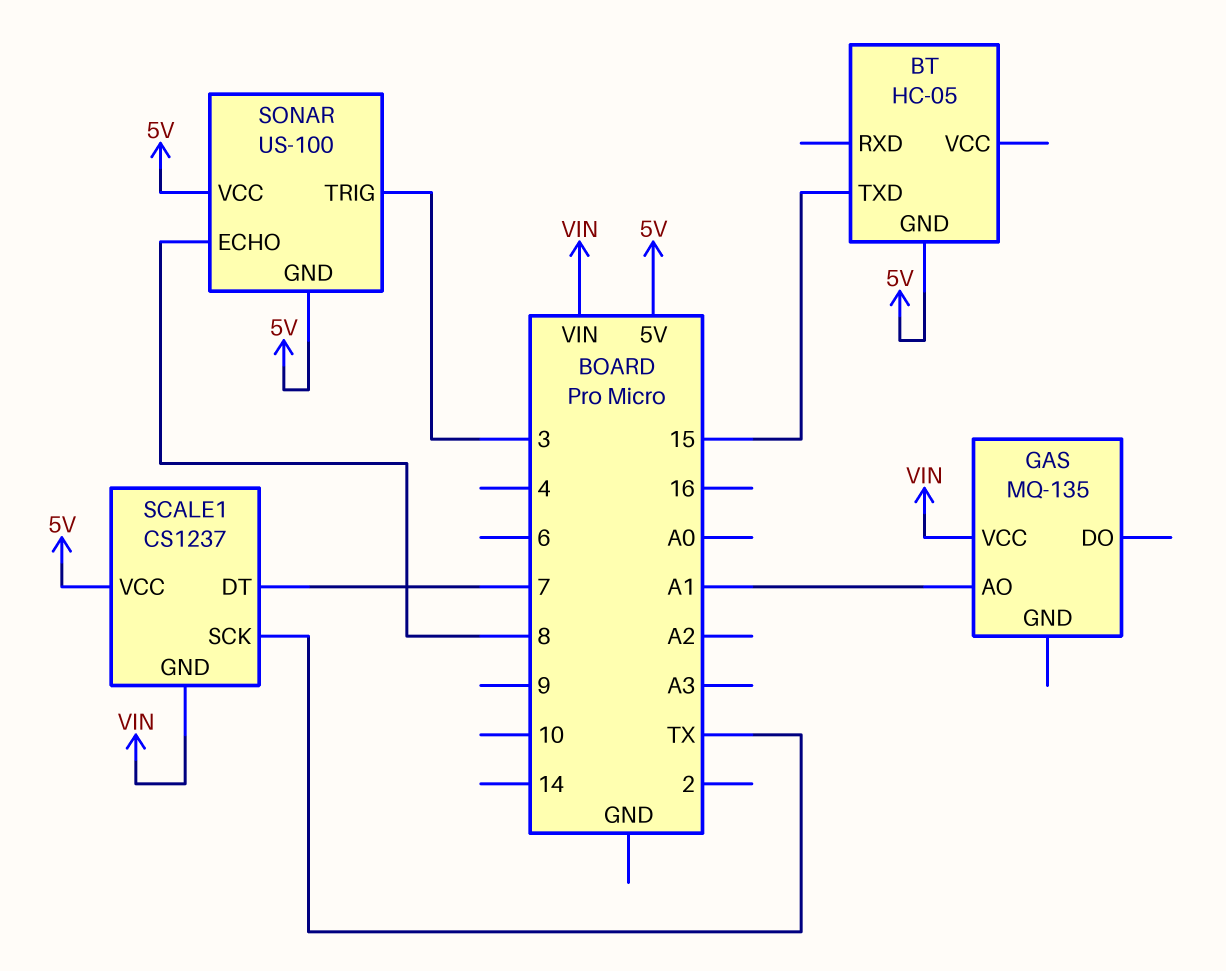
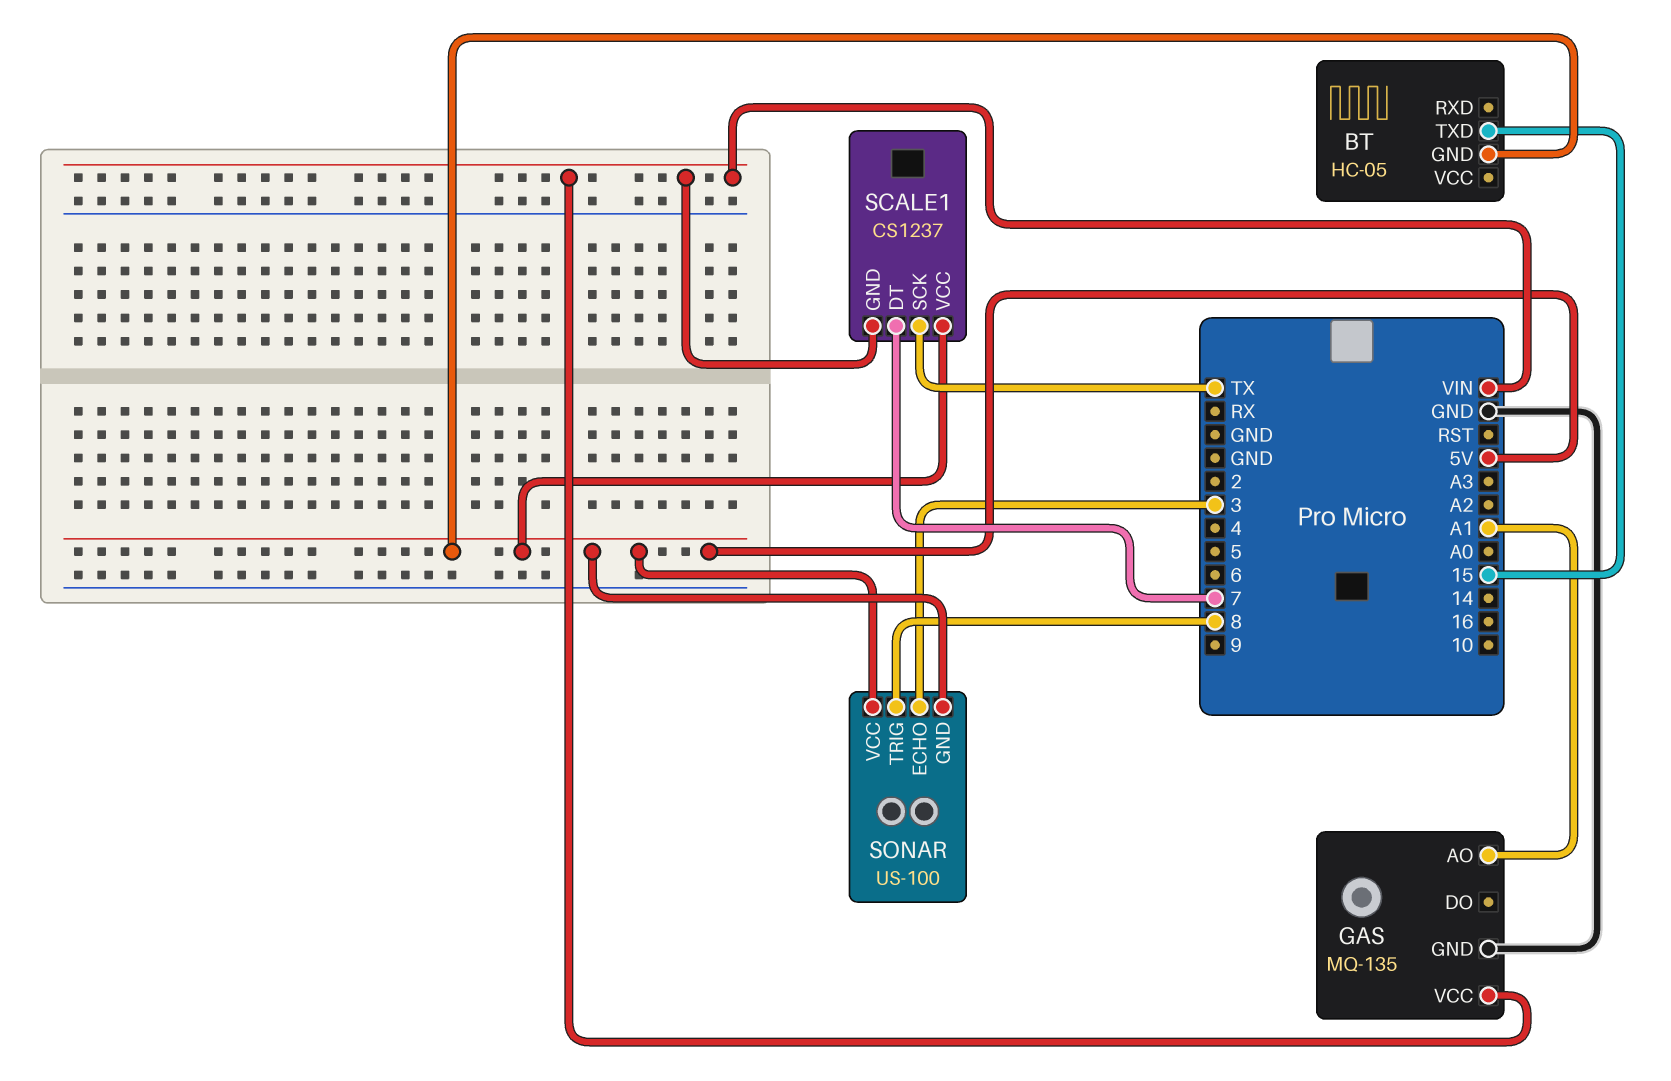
GAS pin GND: none -> GND
SONAR pin ECHO: 8 -> 3
SONAR pin TRIG: 3 -> 8

